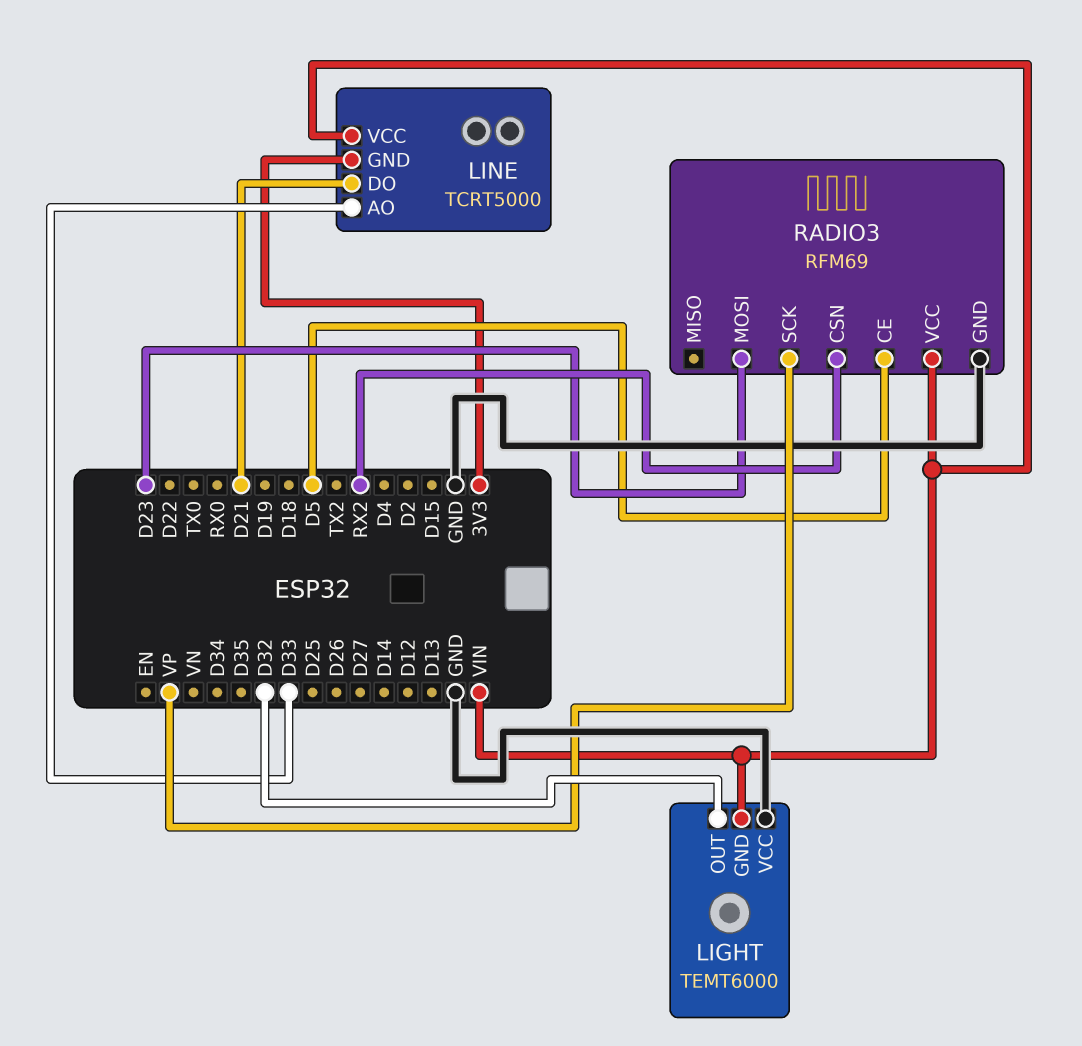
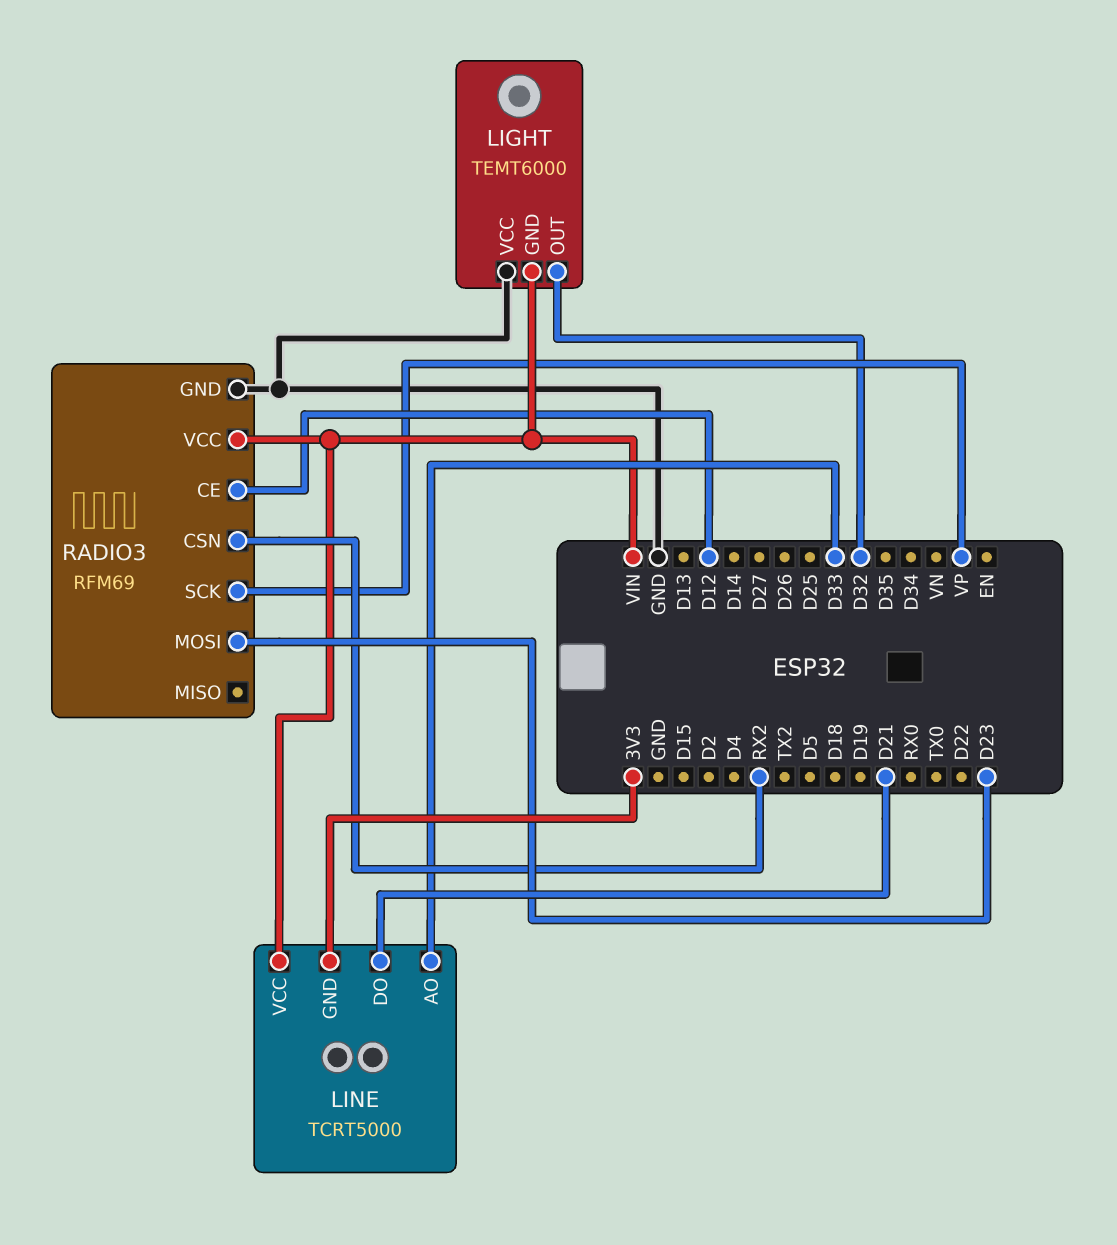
RADIO3 pin CE: D5 -> D12

